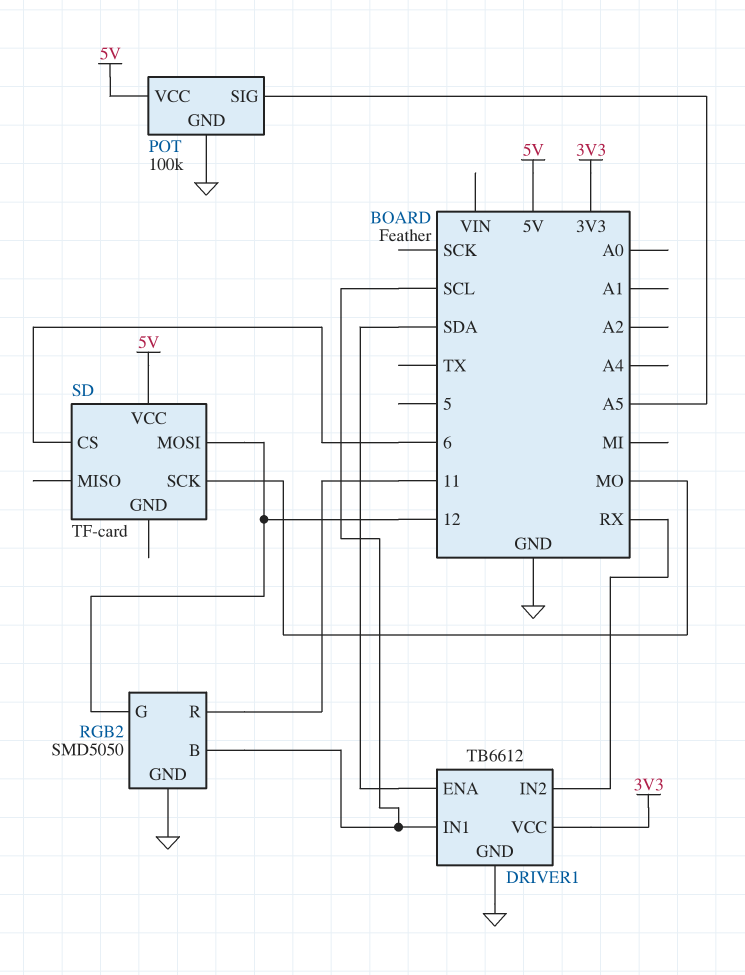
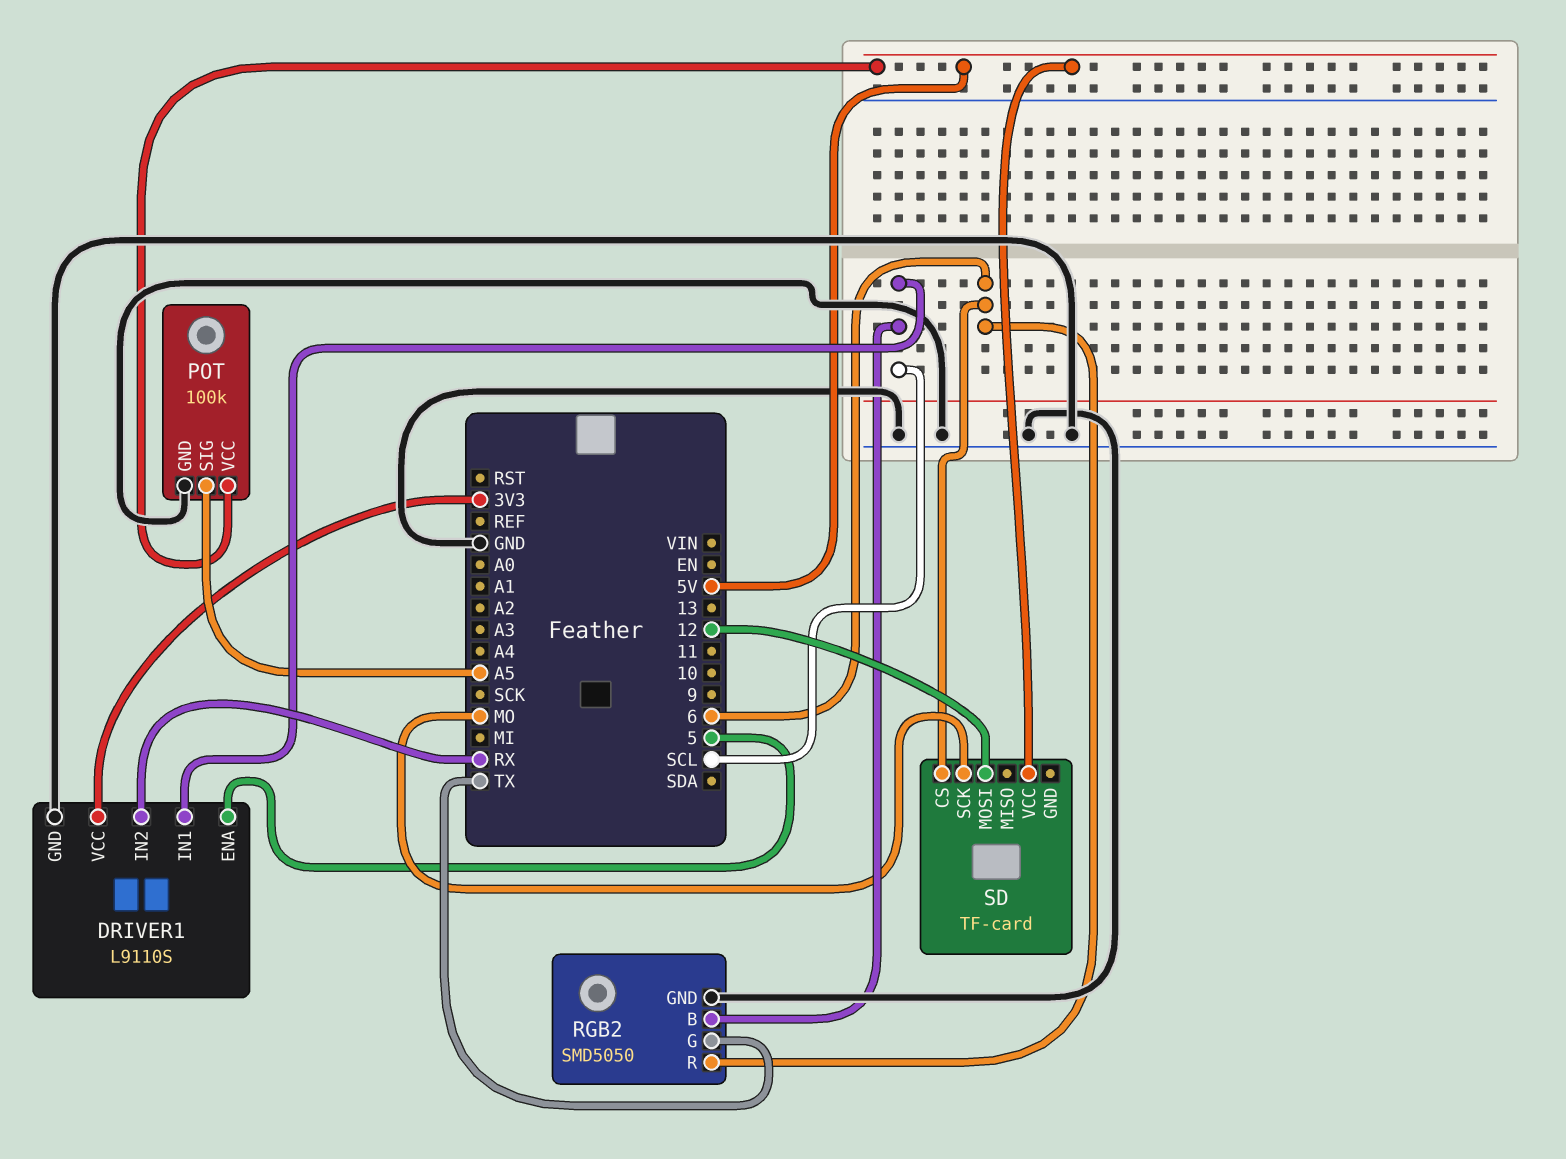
DRIVER1: TB6612 -> L9110S
DRIVER1 pin ENA: SDA -> 5
RGB2 pin G: 12 -> TX
RGB2 pin R: 11 -> 6

